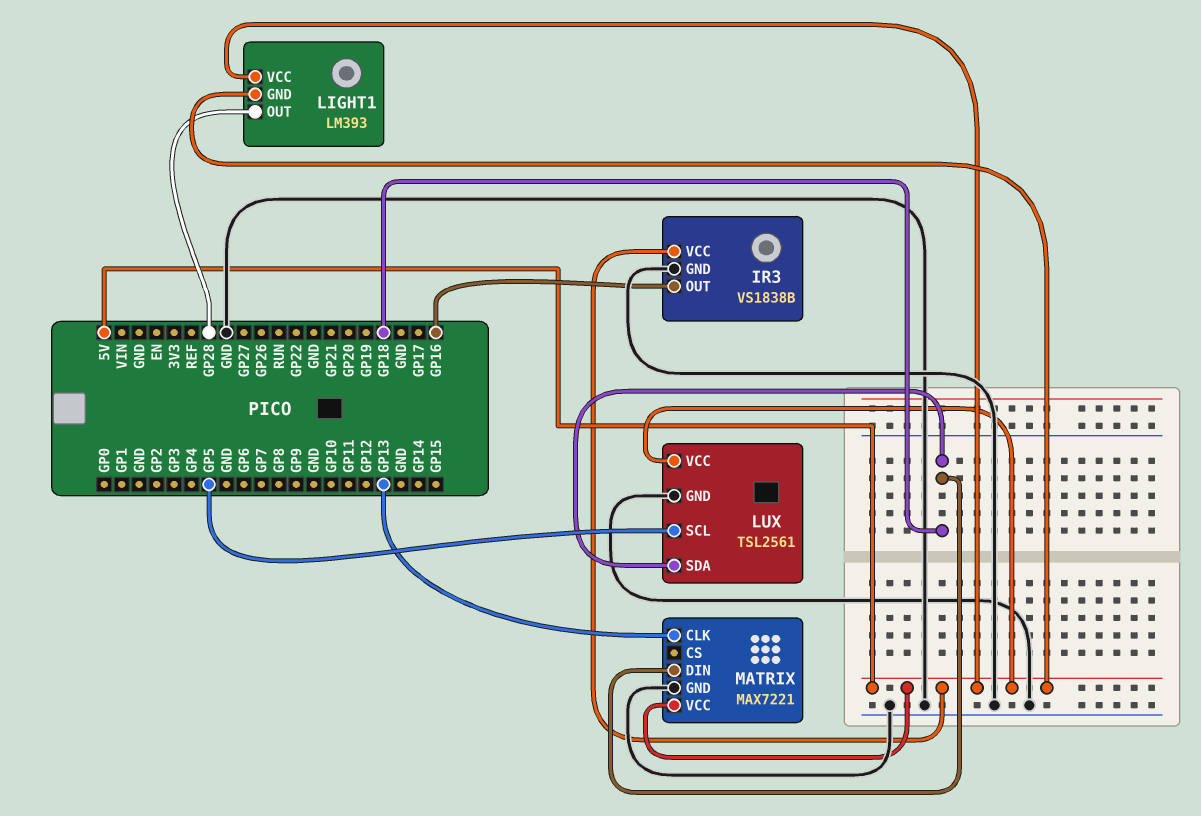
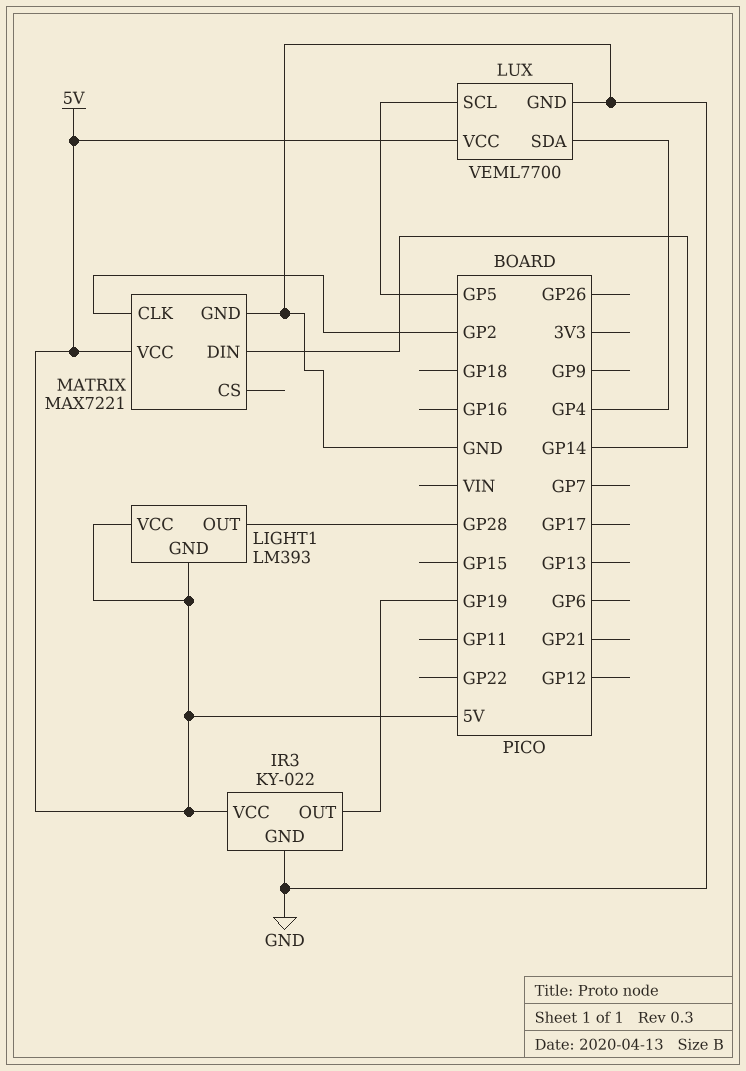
IR3: VS1838B -> KY-022
IR3 pin OUT: GP16 -> GP19
LUX: TSL2561 -> VEML7700
LUX pin SDA: GP18 -> GP4
MATRIX pin CLK: GP13 -> GP2
MATRIX pin DIN: GP18 -> GP14

